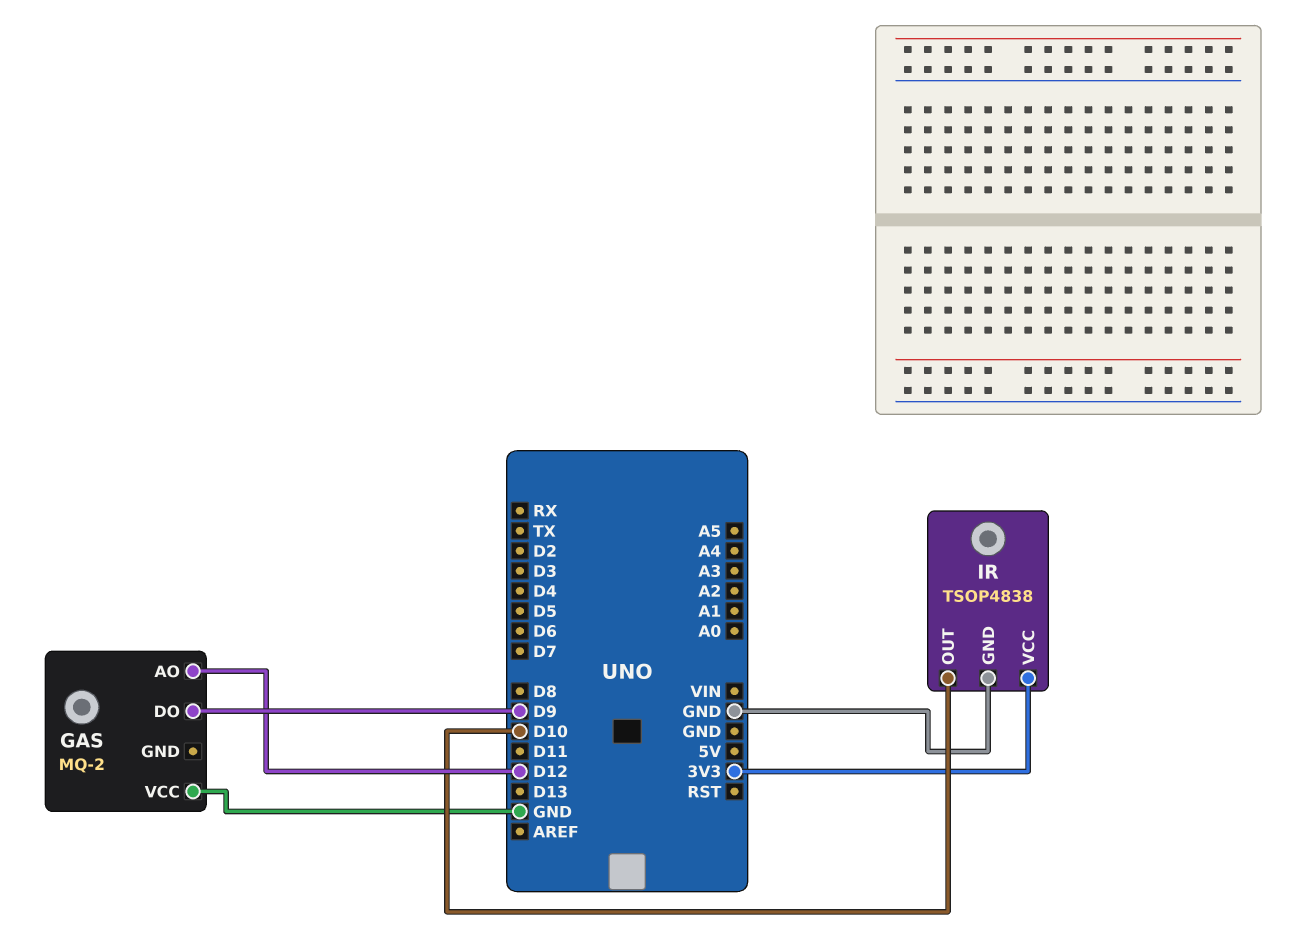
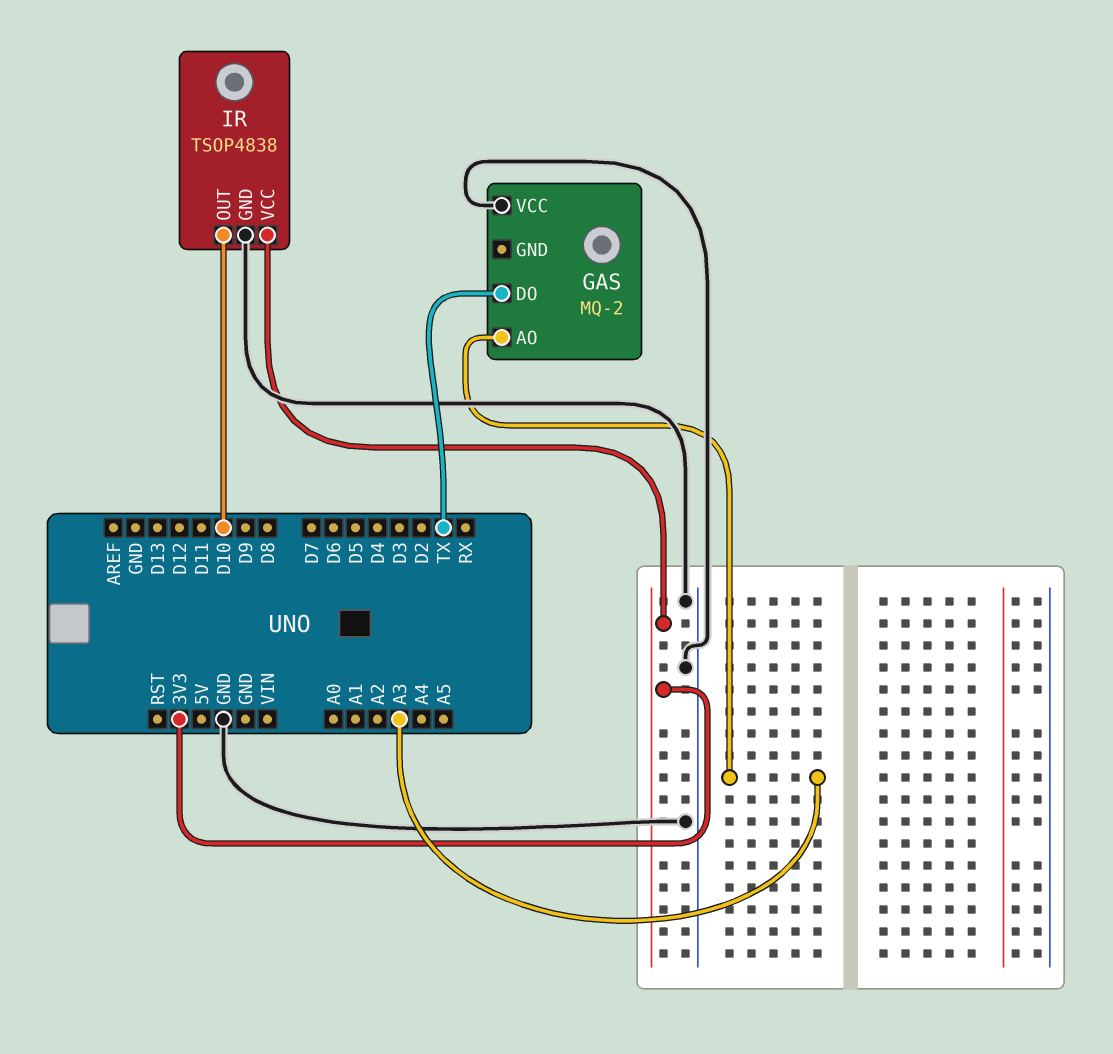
GAS pin AO: D12 -> A3
GAS pin DO: D9 -> TX

